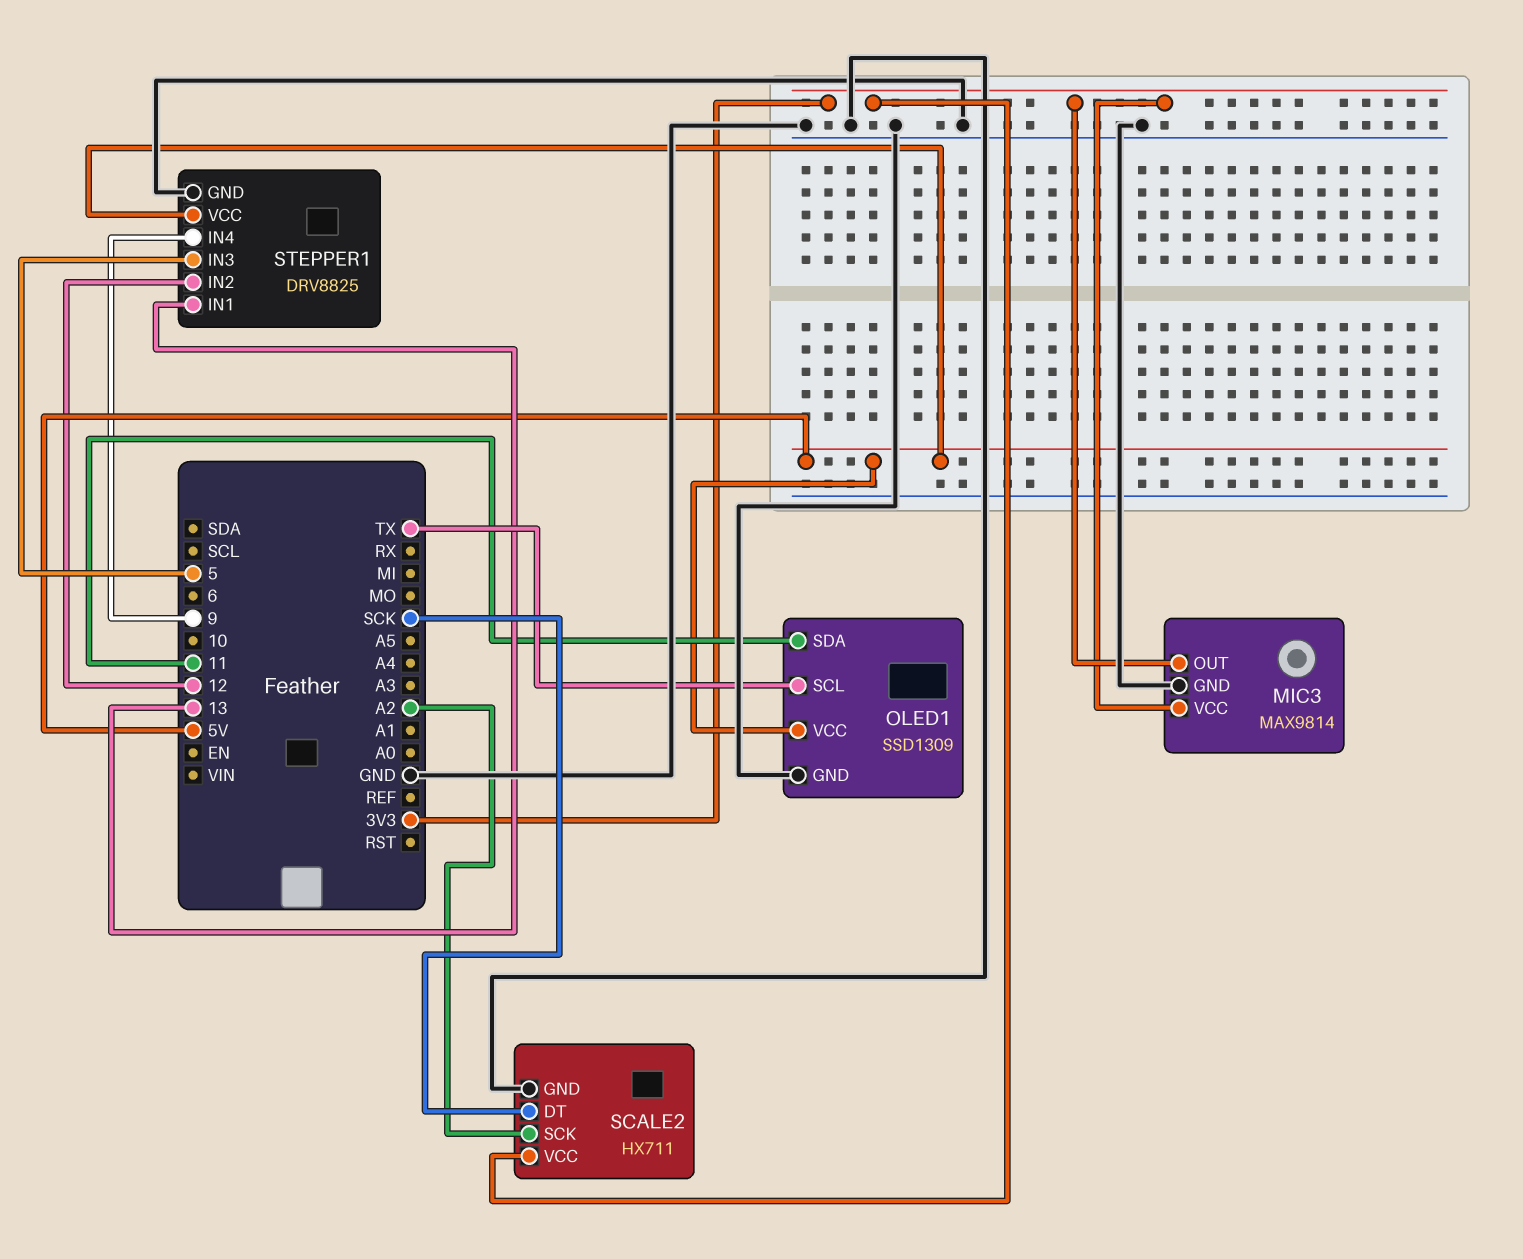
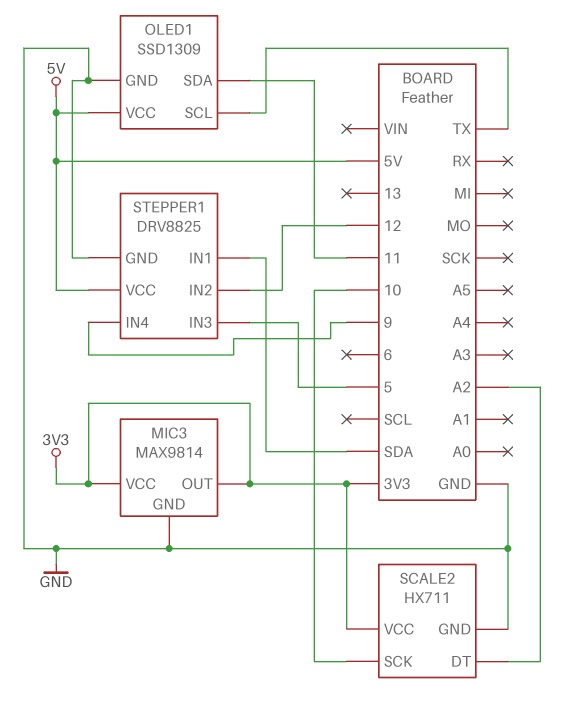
SCALE2 pin DT: SCK -> A2
SCALE2 pin SCK: A2 -> 10
STEPPER1 pin IN1: 13 -> SDA

